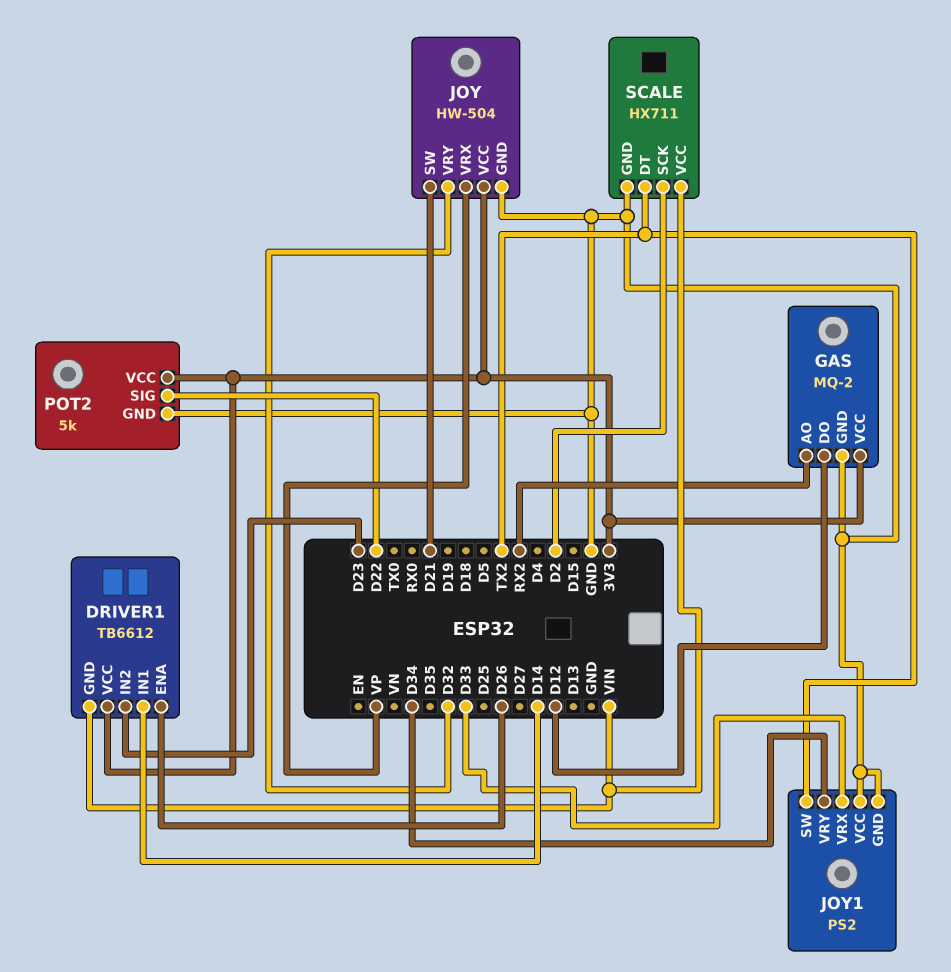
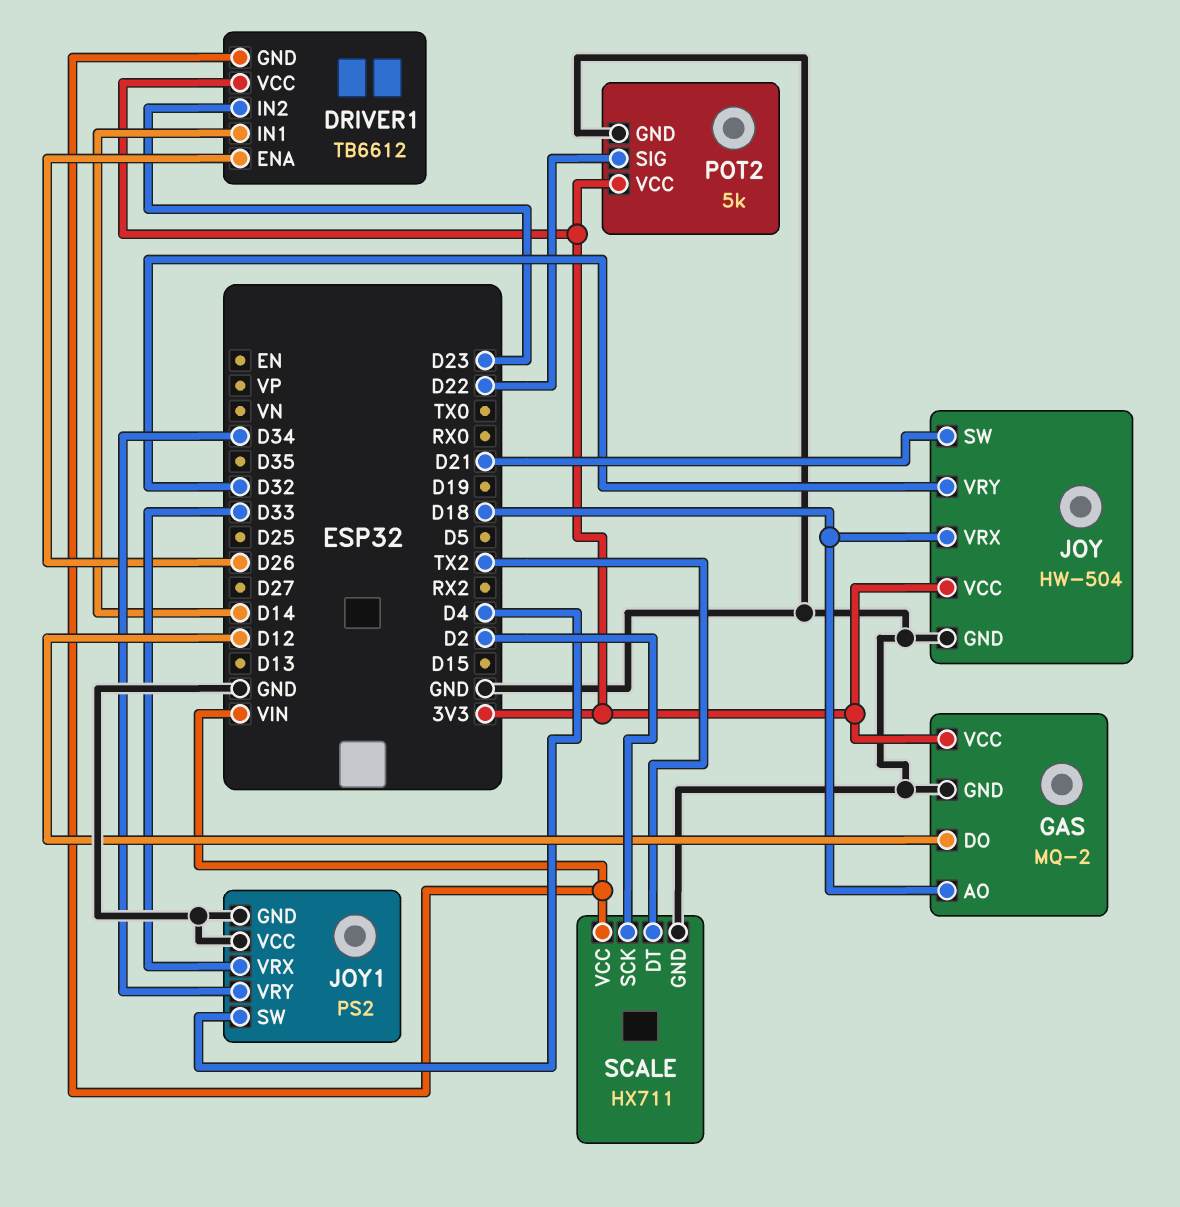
GAS pin AO: RX2 -> D18
JOY pin VRX: VP -> D18
JOY1 pin SW: TX2 -> D4

